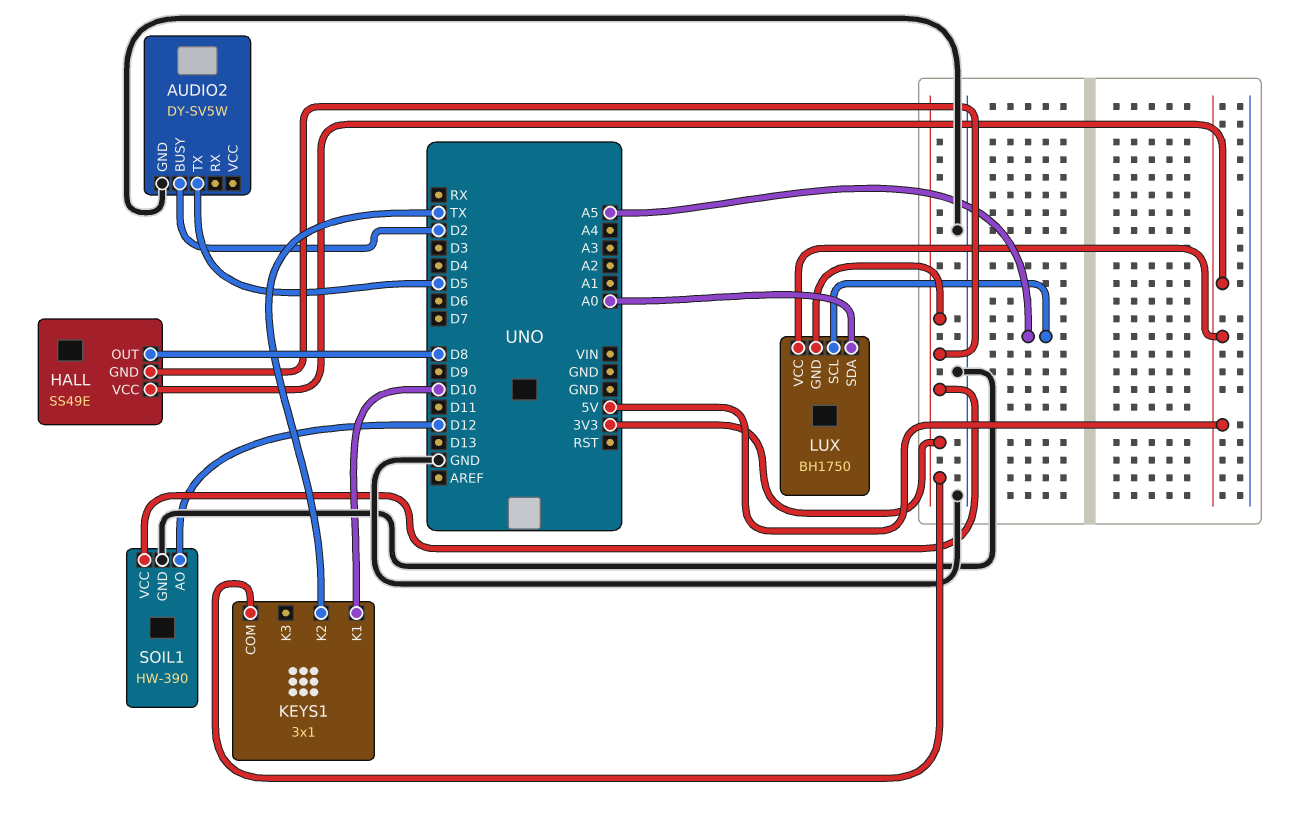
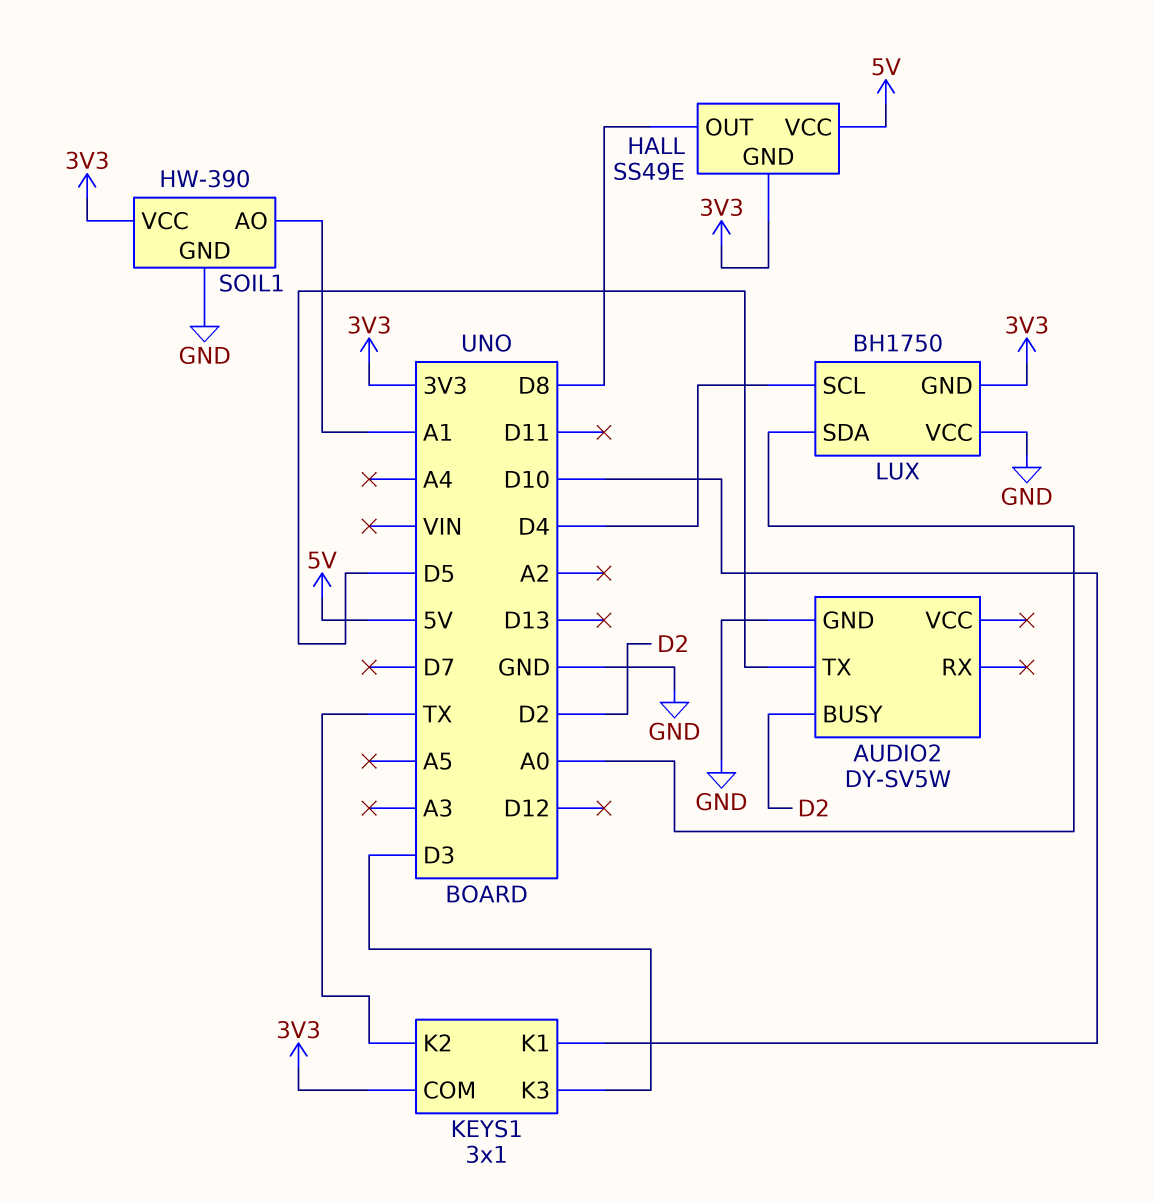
KEYS1 pin K3: none -> D3
LUX pin SCL: A5 -> D4
LUX pin VCC: 5V -> GND
SOIL1 pin AO: D12 -> A1

